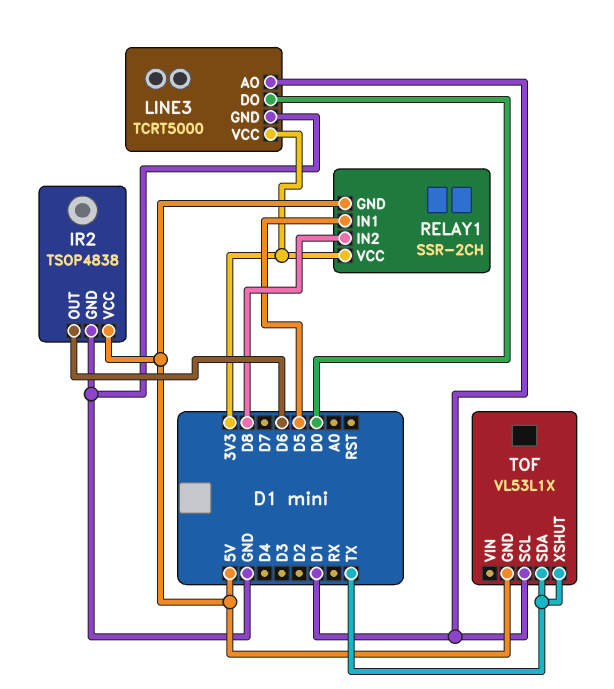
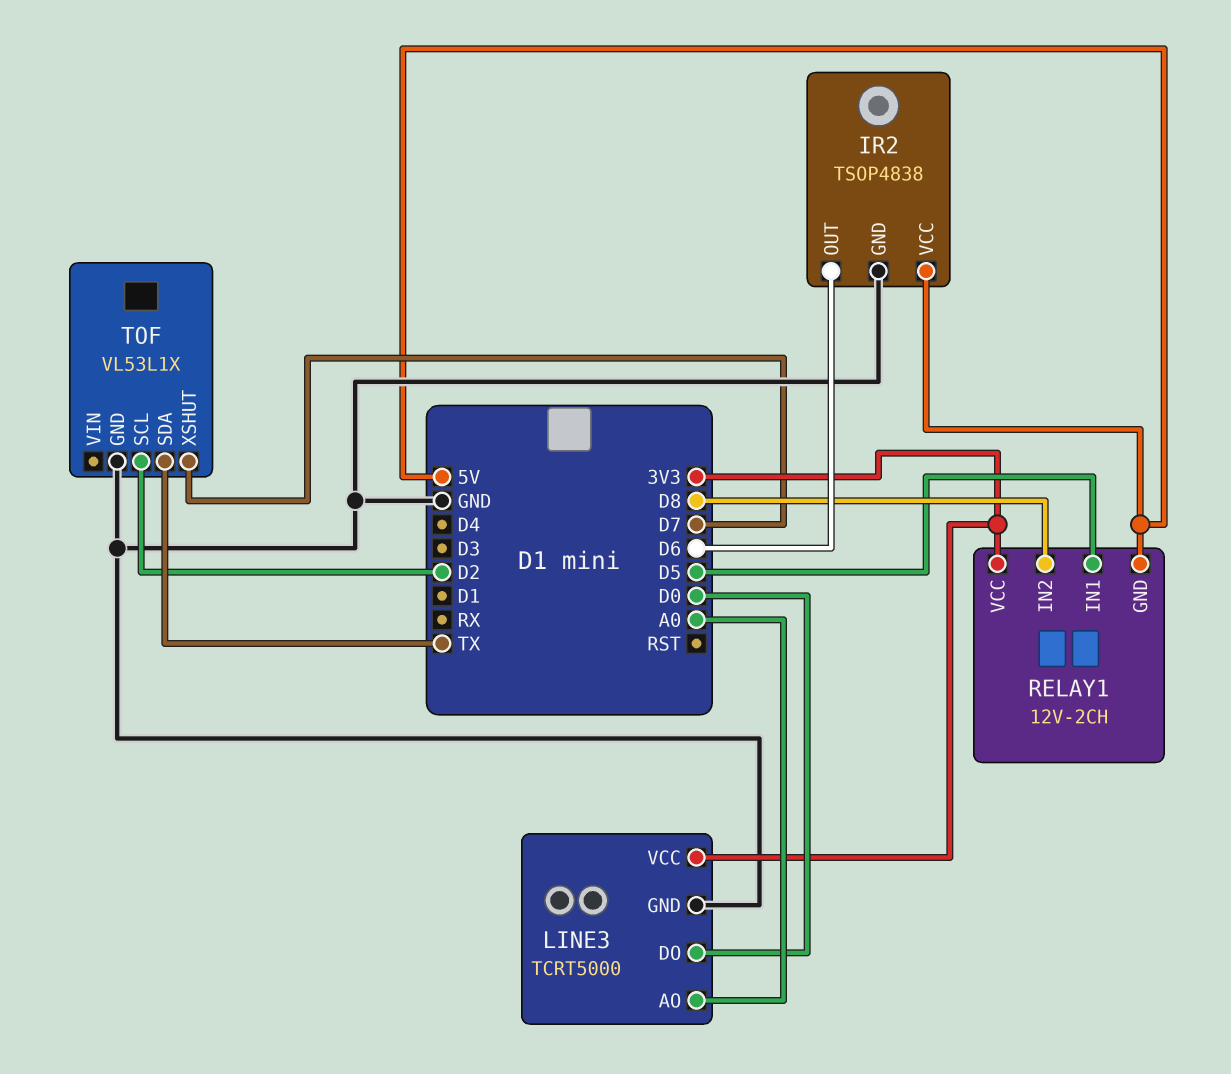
LINE3 pin AO: D1 -> A0
RELAY1: SSR-2CH -> 12V-2CH
TOF pin GND: 5V -> GND
TOF pin SCL: D1 -> D2
TOF pin XSHUT: TX -> D7

